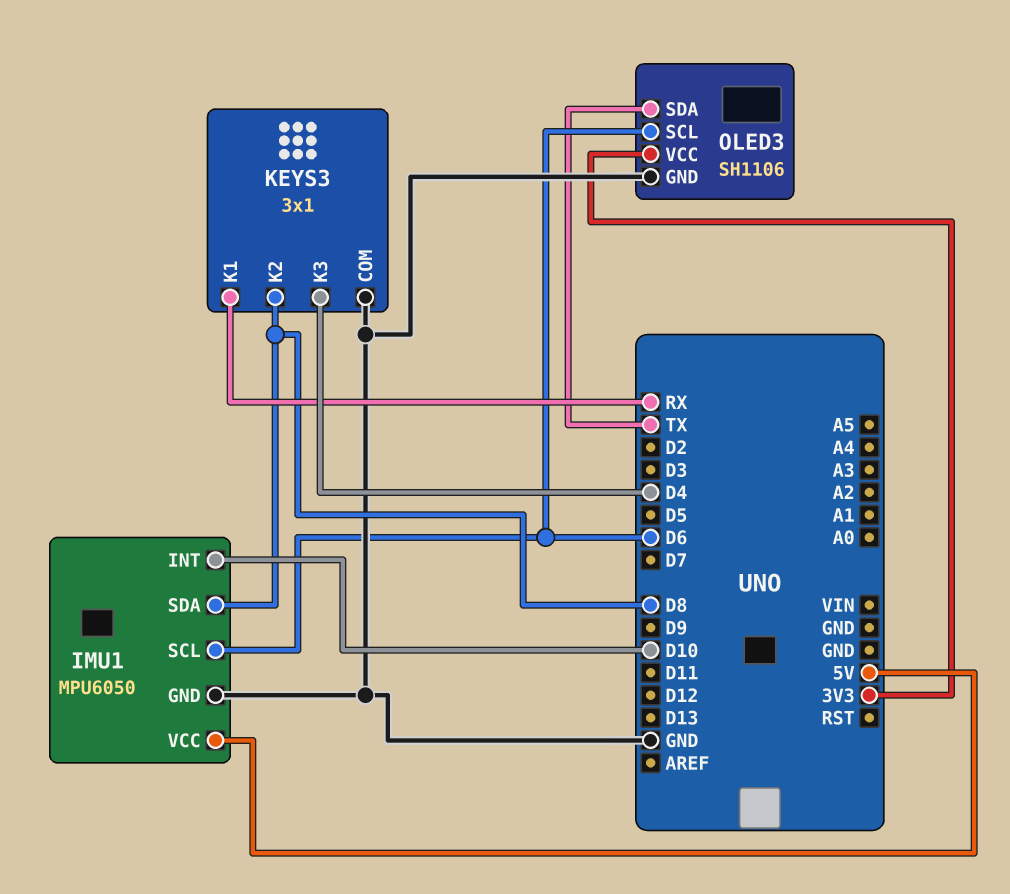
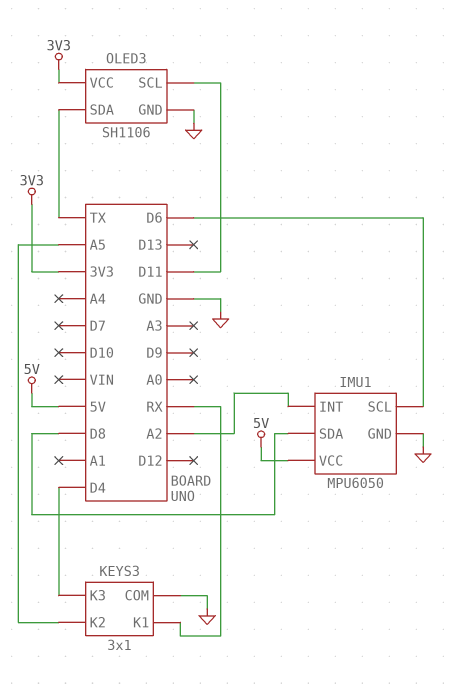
IMU1 pin INT: D10 -> A2
KEYS3 pin K2: D8 -> A5
OLED3 pin SCL: D6 -> D11

